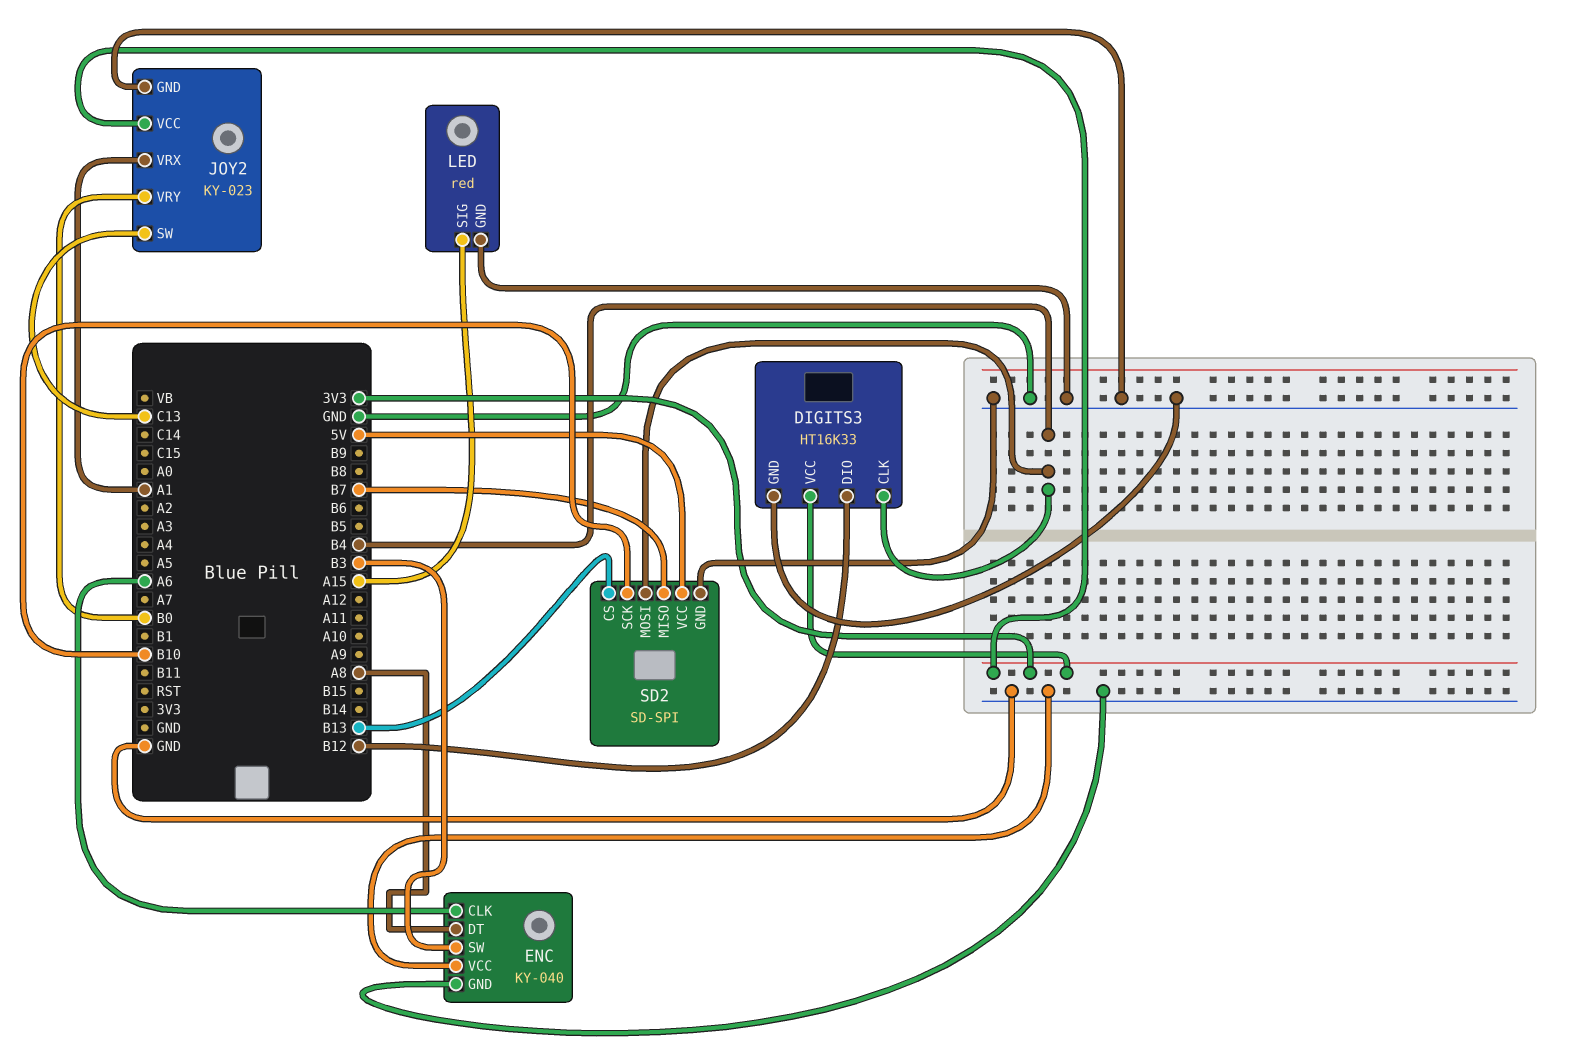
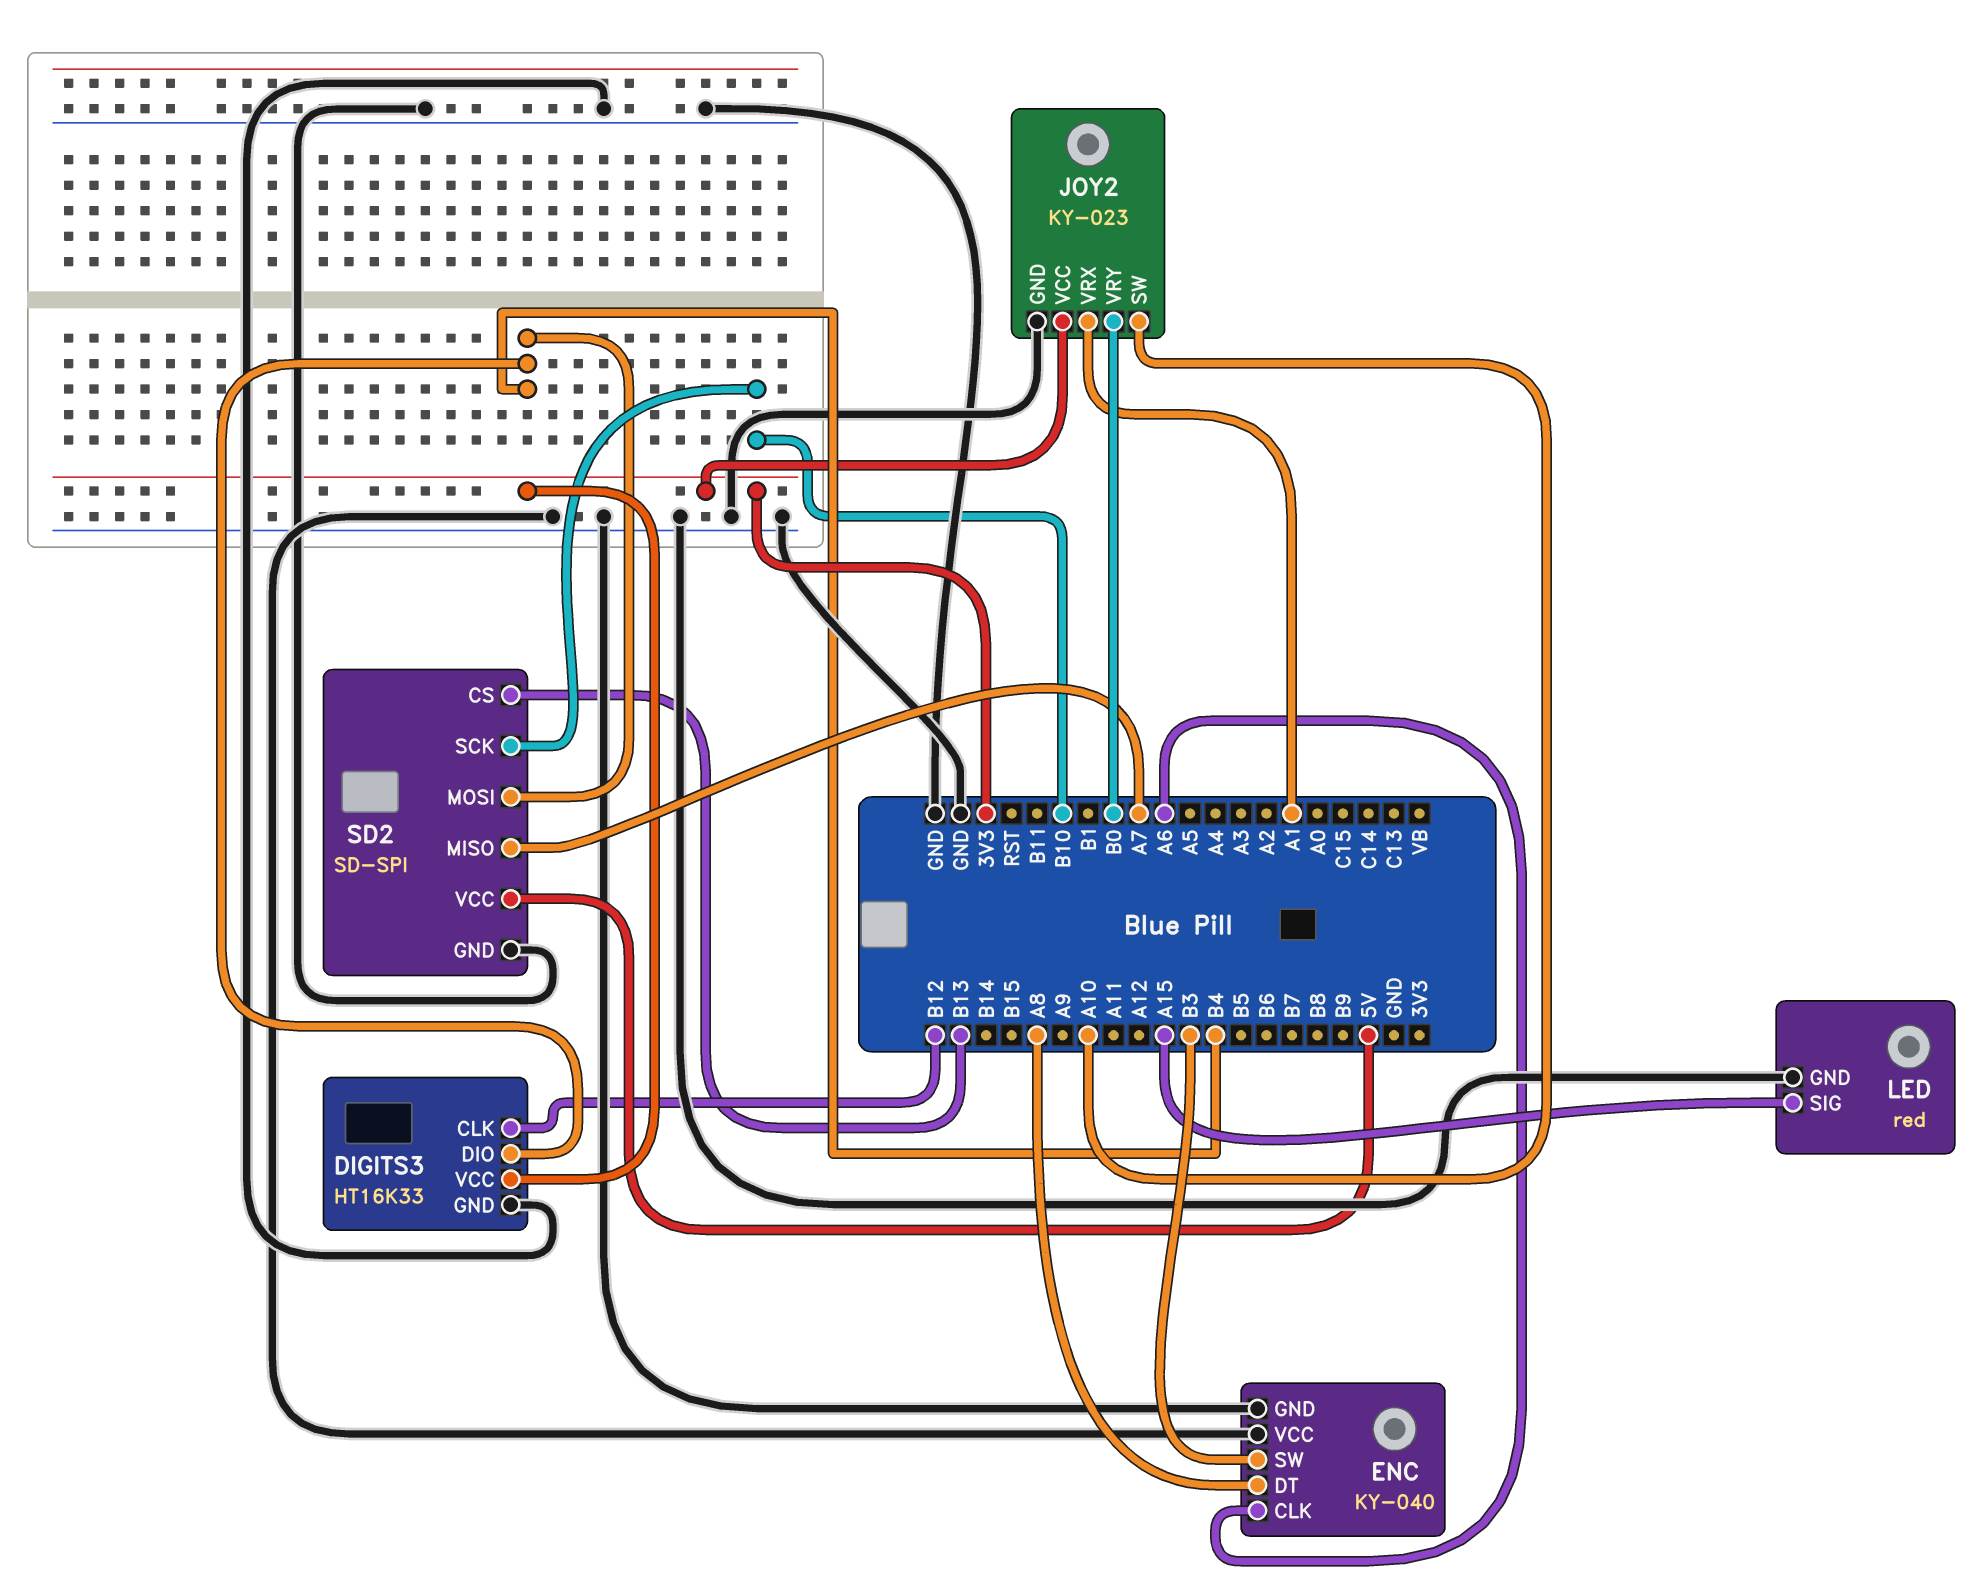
DIGITS3 pin CLK: B4 -> B12
DIGITS3 pin DIO: B12 -> B4
JOY2 pin SW: C13 -> A10
SD2 pin MISO: B7 -> A7

